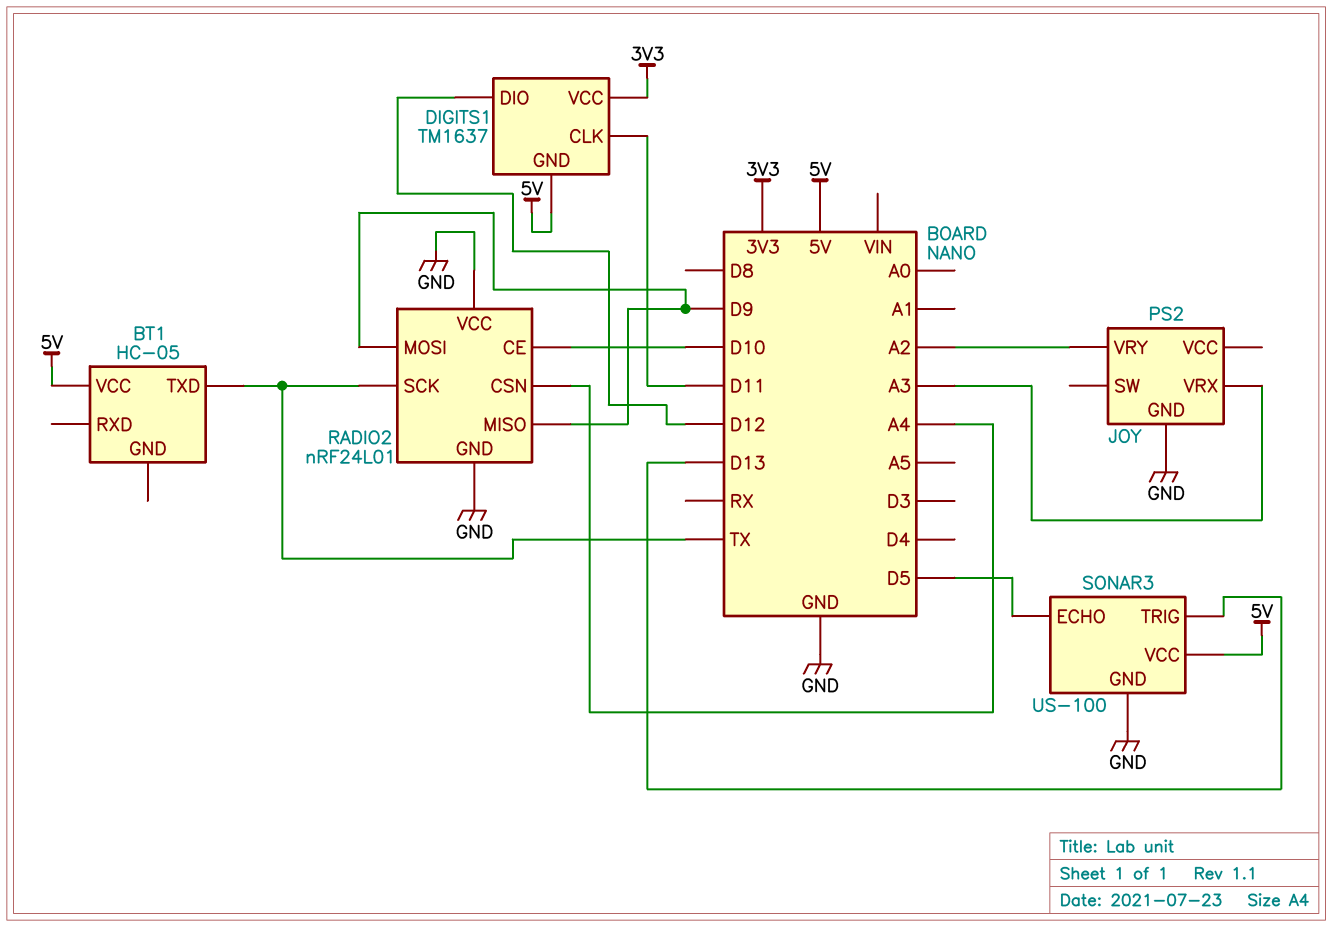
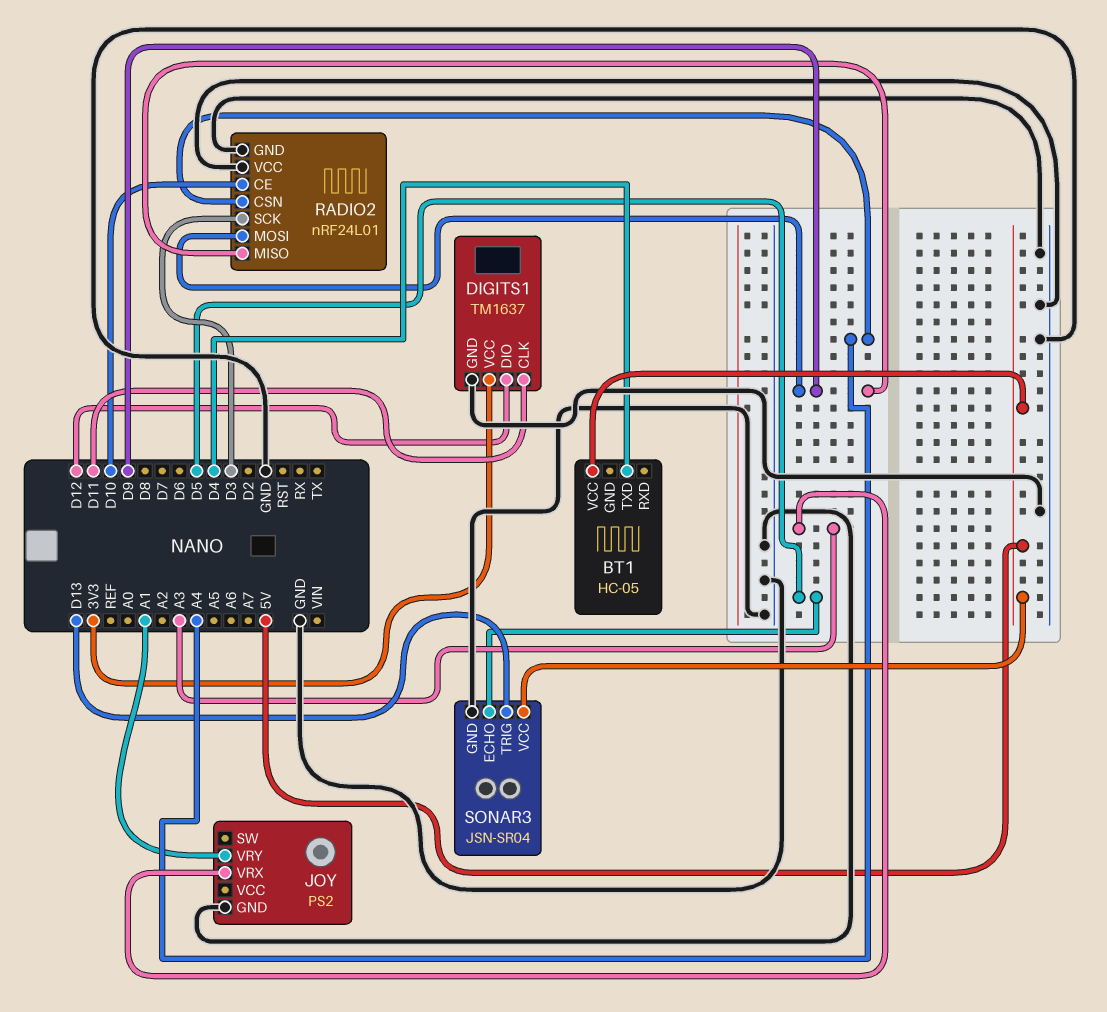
BT1 pin TXD: TX -> D4
DIGITS1 pin GND: 5V -> GND
JOY pin VRY: A2 -> A1
RADIO2 pin SCK: TX -> D3
SONAR3: US-100 -> JSN-SR04

